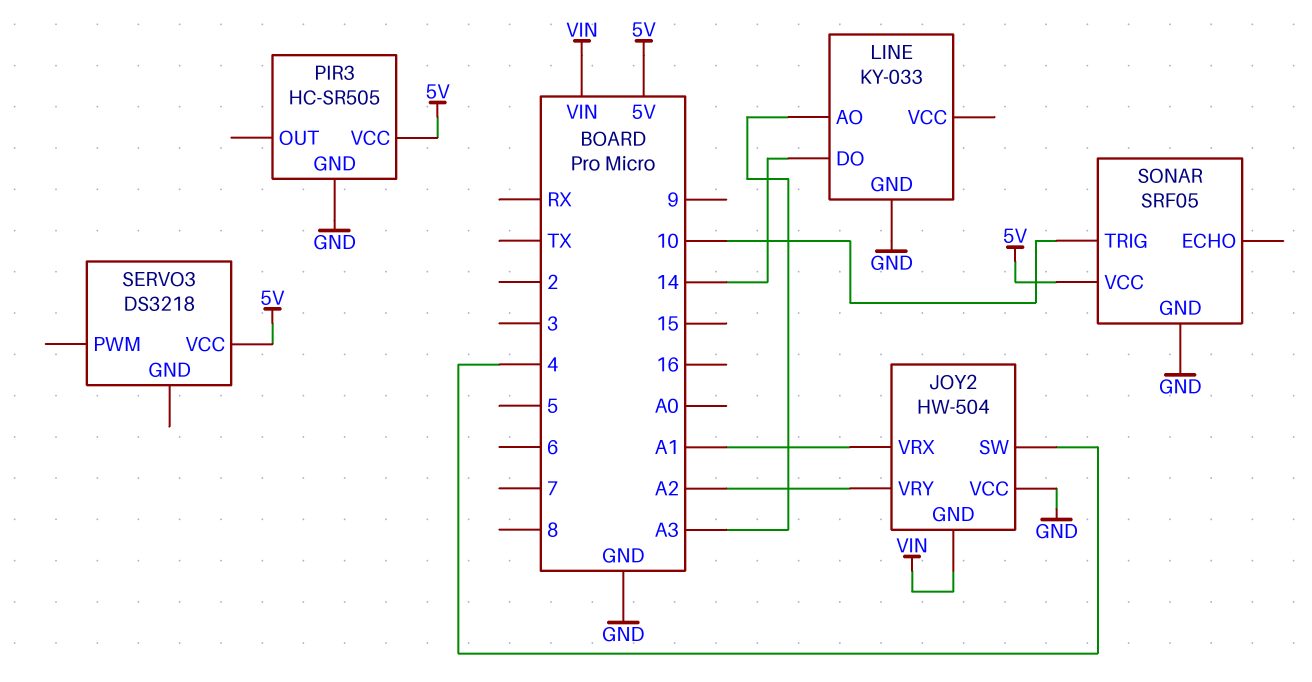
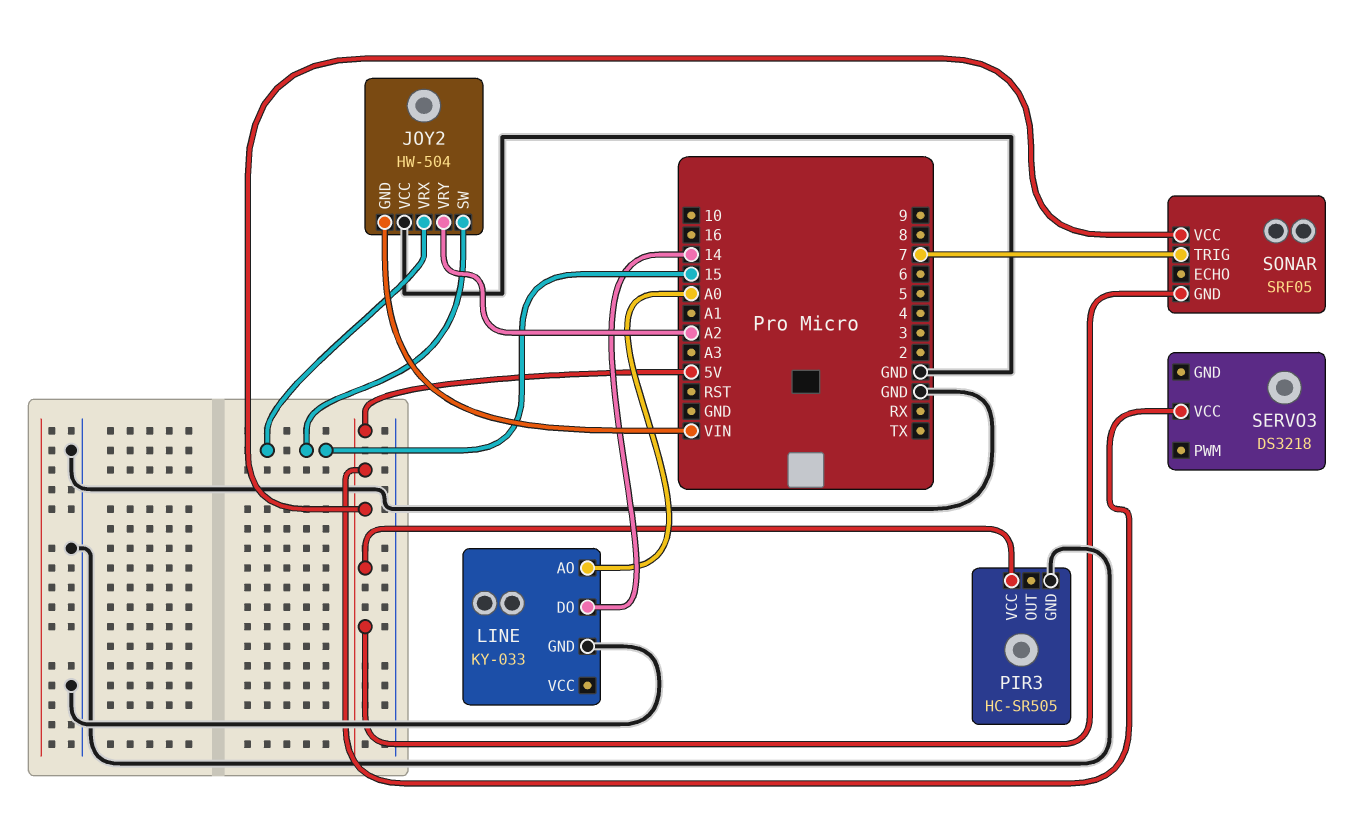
JOY2 pin SW: 4 -> 15
JOY2 pin VRX: A1 -> 15
LINE pin AO: A3 -> A0
SONAR pin GND: GND -> 5V
SONAR pin TRIG: 10 -> 7

